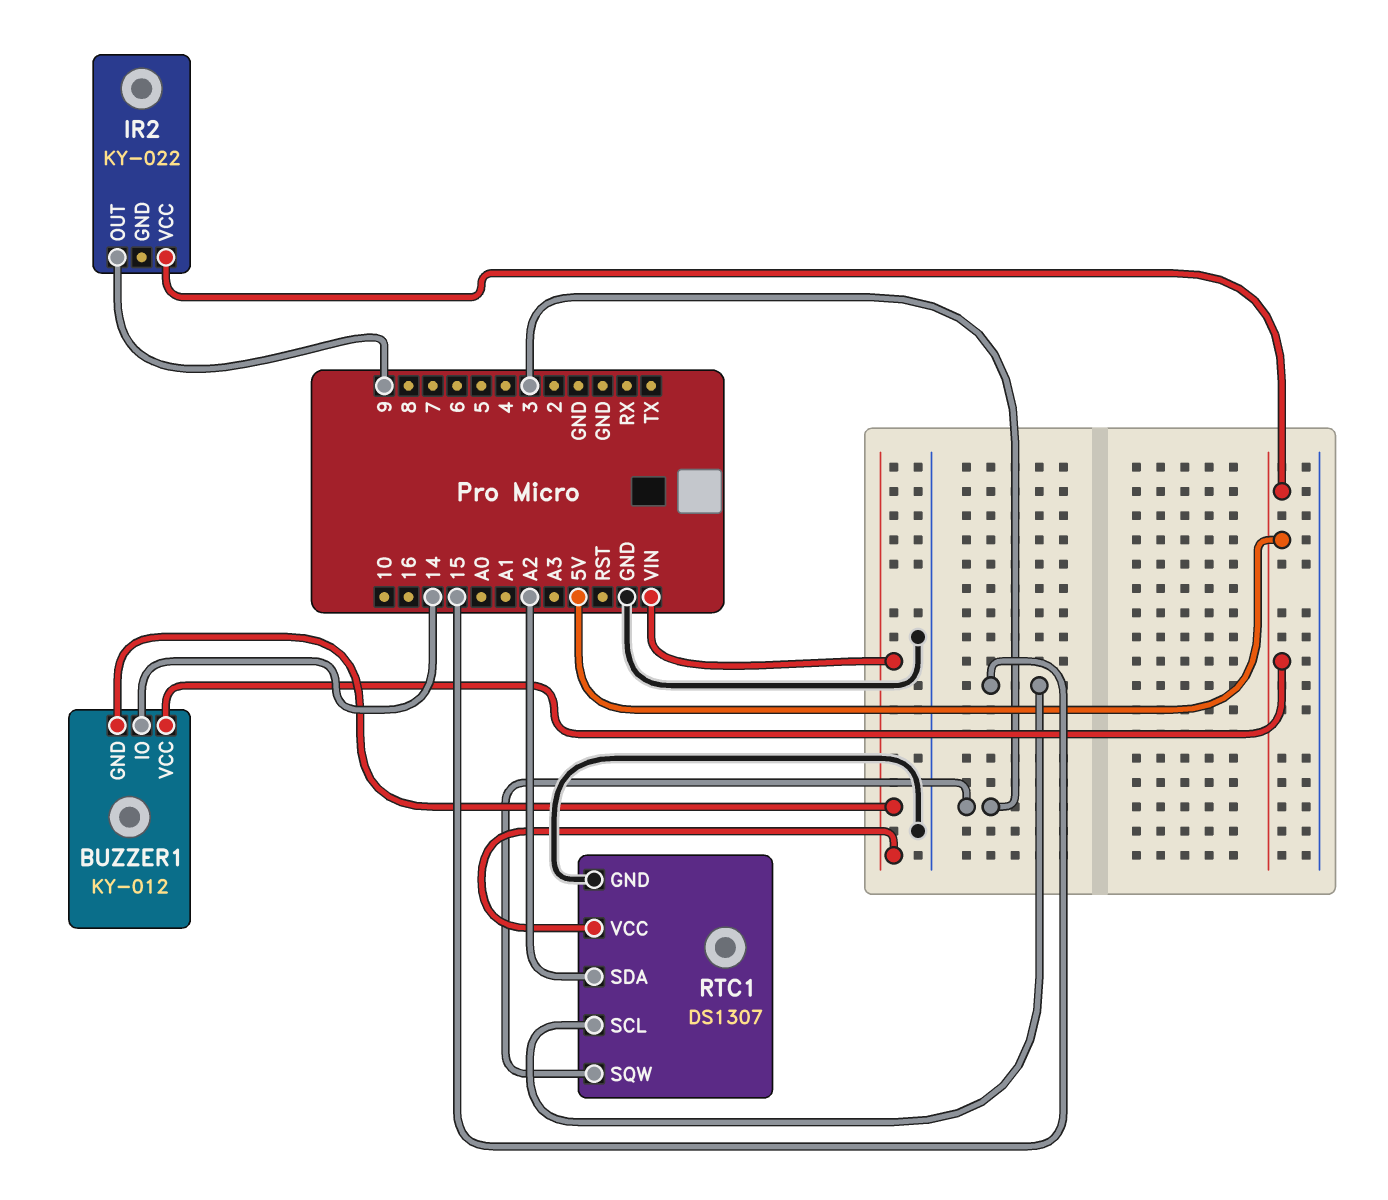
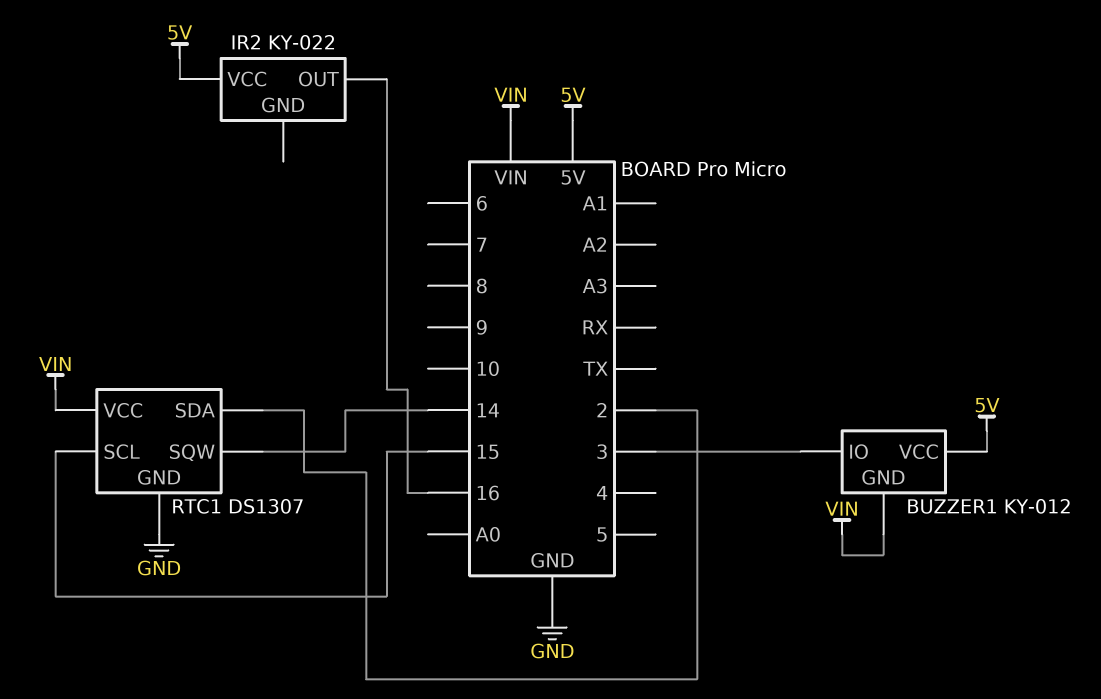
BUZZER1 pin IO: 14 -> 3
IR2 pin OUT: 9 -> 16
RTC1 pin SDA: A2 -> 2
RTC1 pin SQW: 3 -> 14

